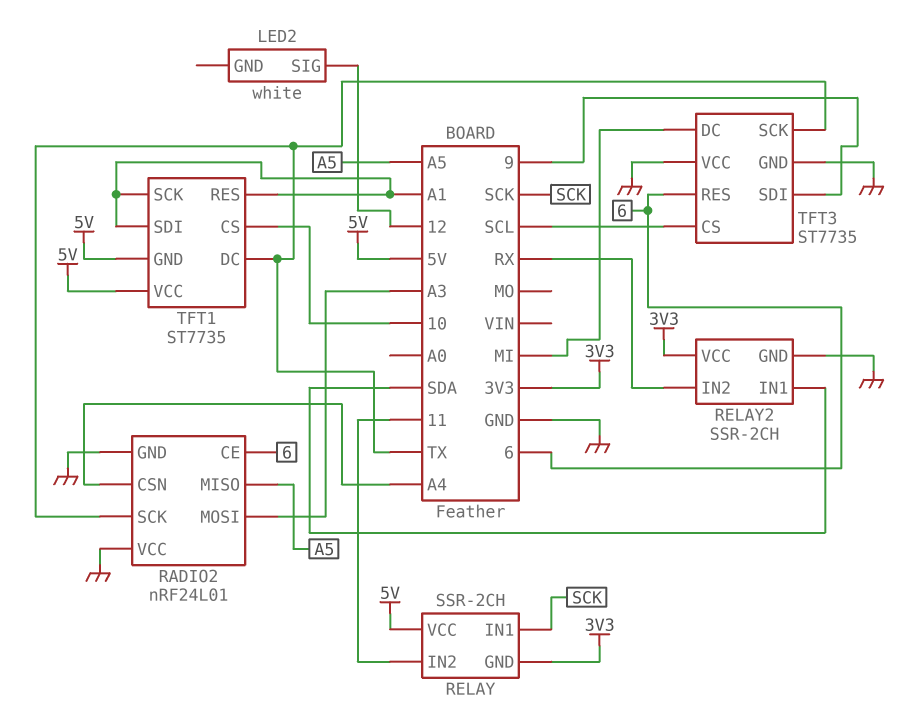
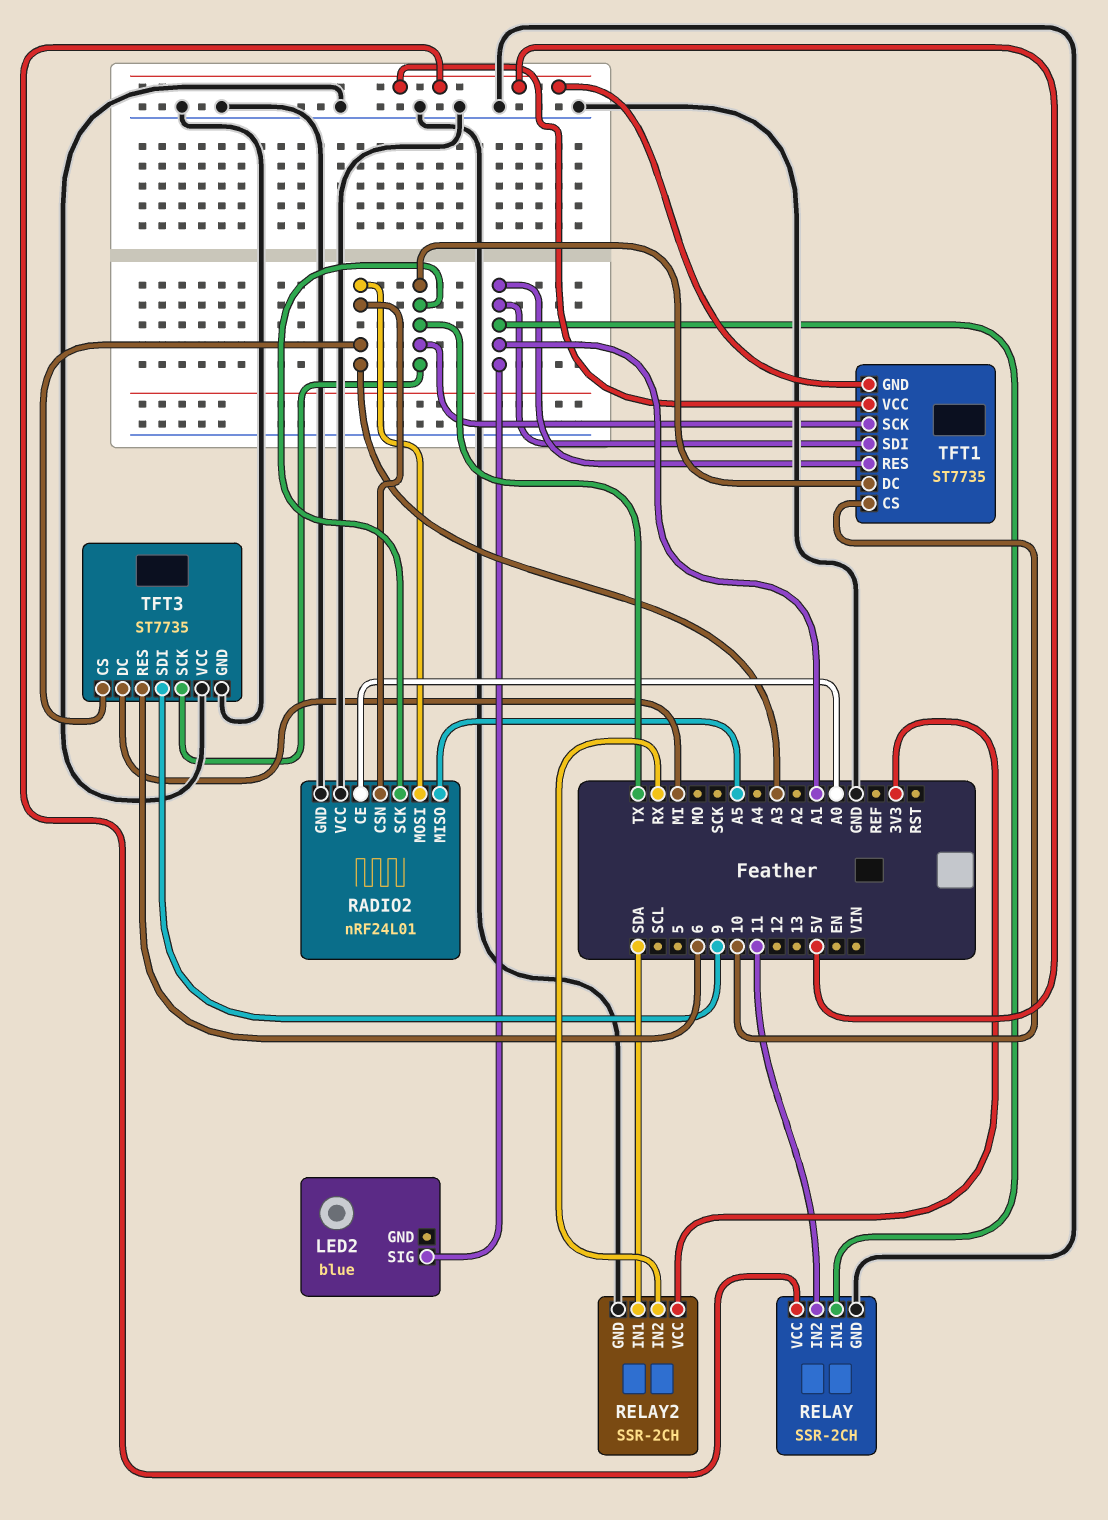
LED2: white -> blue
LED2 pin SIG: 12 -> A1
RADIO2 pin CE: 6 -> A0
RADIO2 pin CSN: A4 -> A3
RELAY pin GND: 3V3 -> GND
RELAY pin IN1: SCK -> A1
TFT1 pin SCK: A1 -> TX
TFT3 pin CS: SCL -> A3

